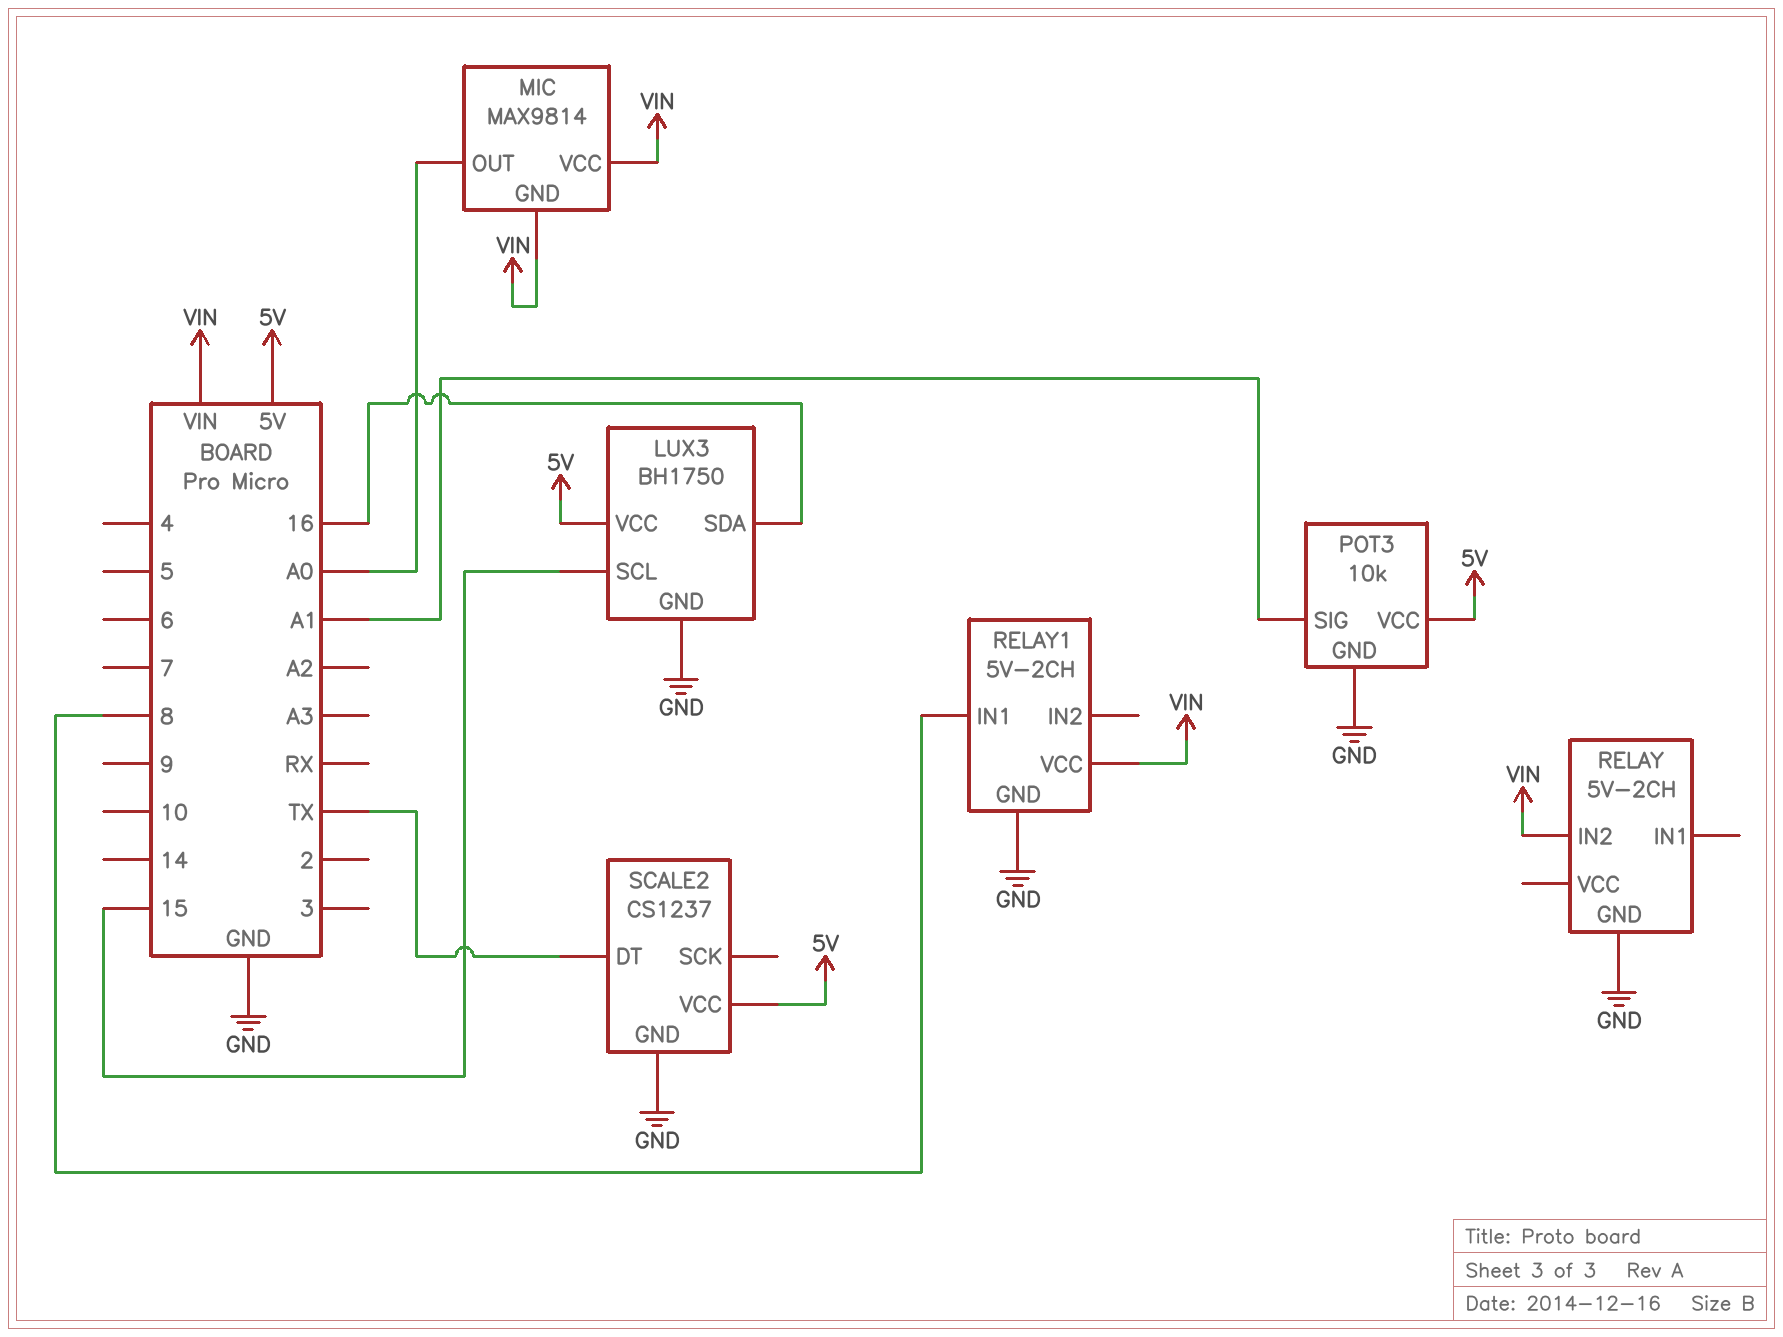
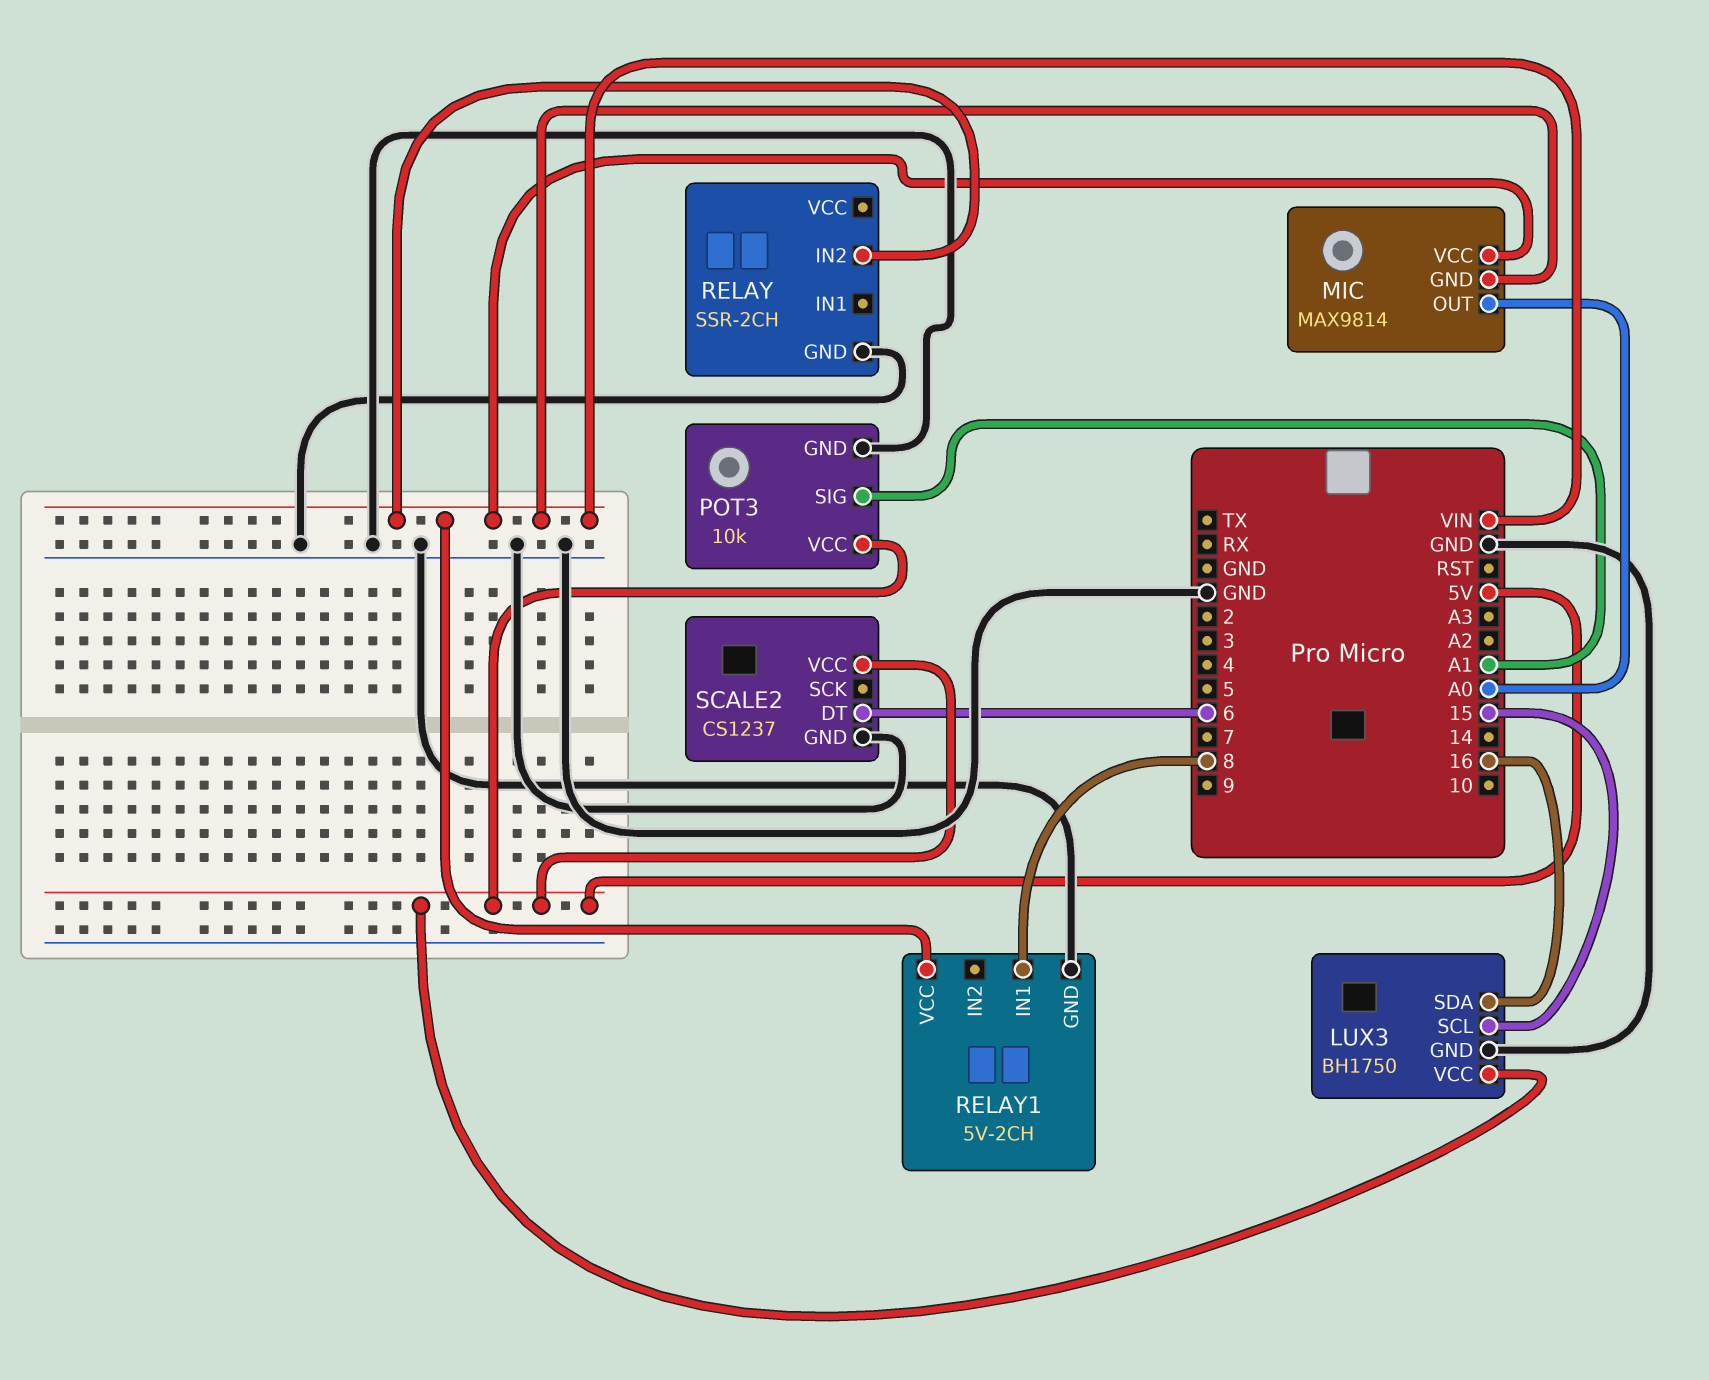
RELAY: 5V-2CH -> SSR-2CH
SCALE2 pin DT: TX -> 6

